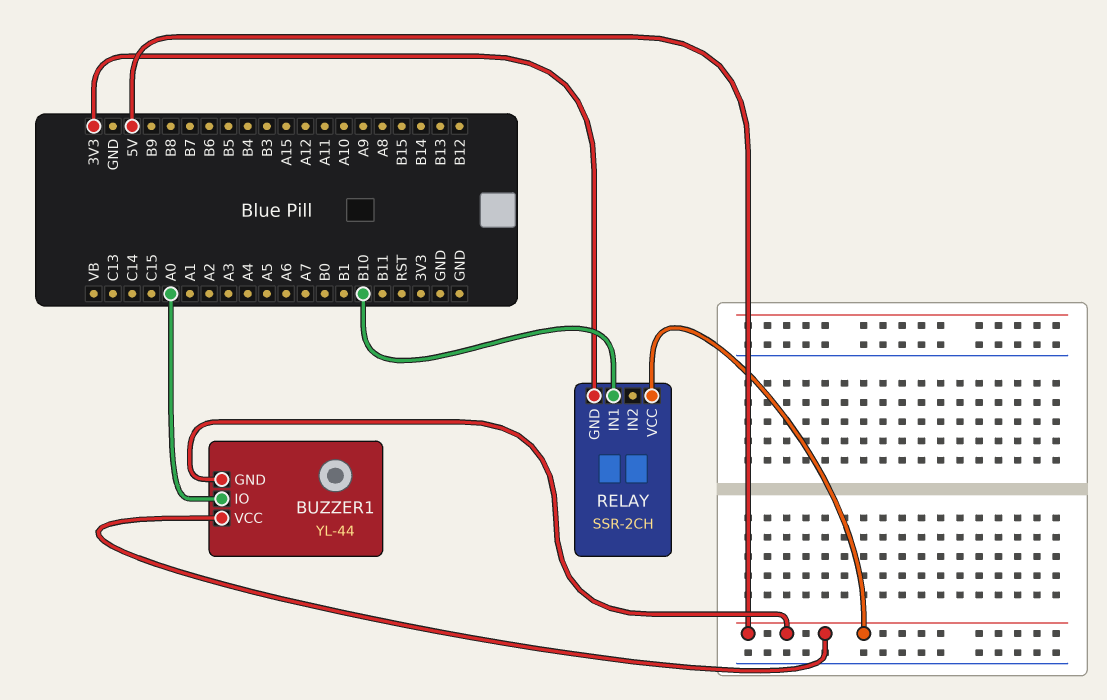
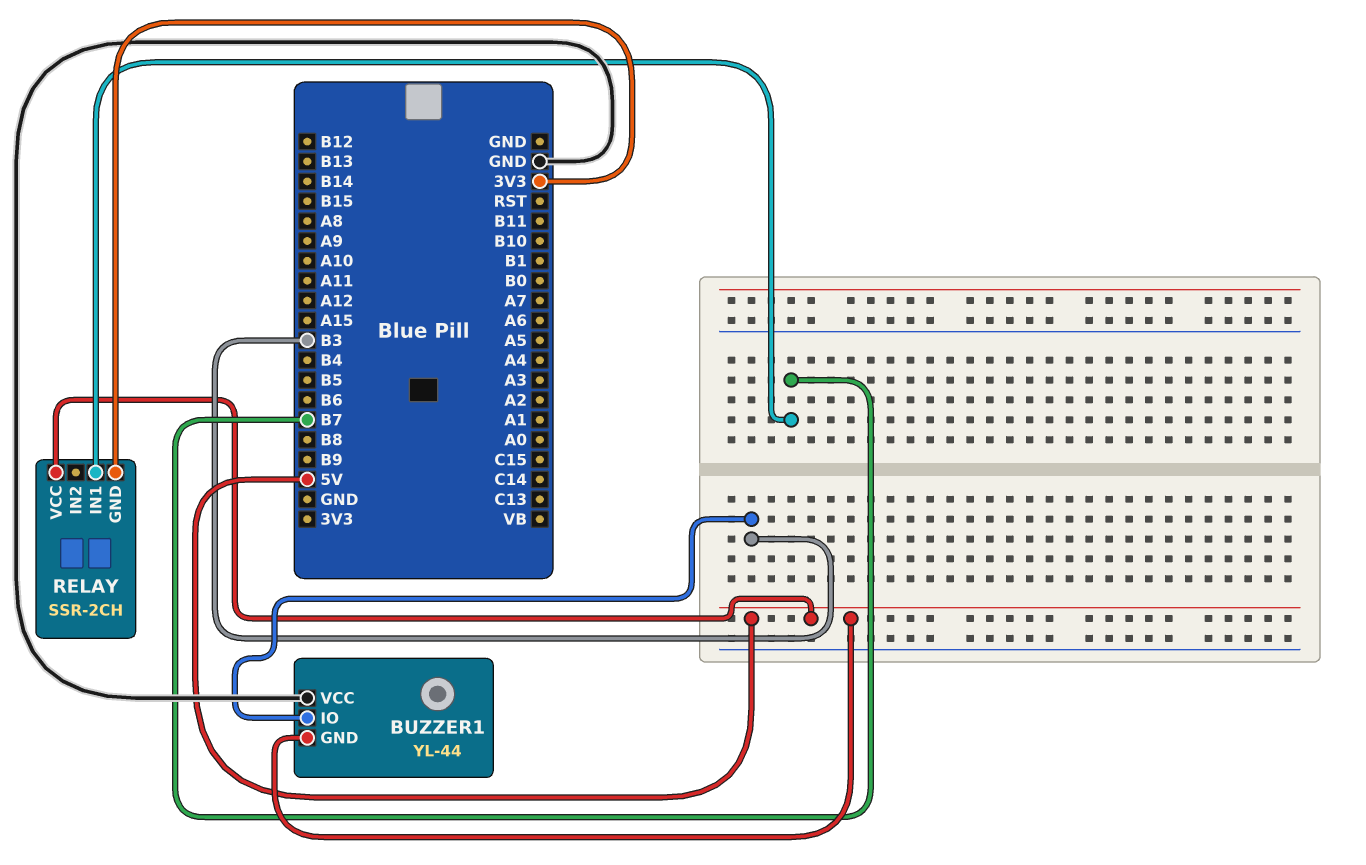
BUZZER1 pin IO: A0 -> B3
BUZZER1 pin VCC: 5V -> GND
RELAY pin IN1: B10 -> B7

